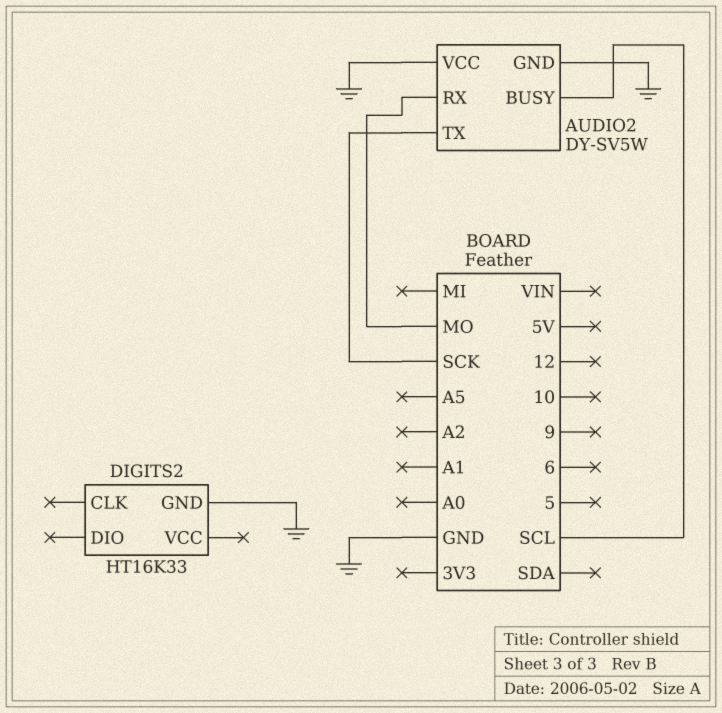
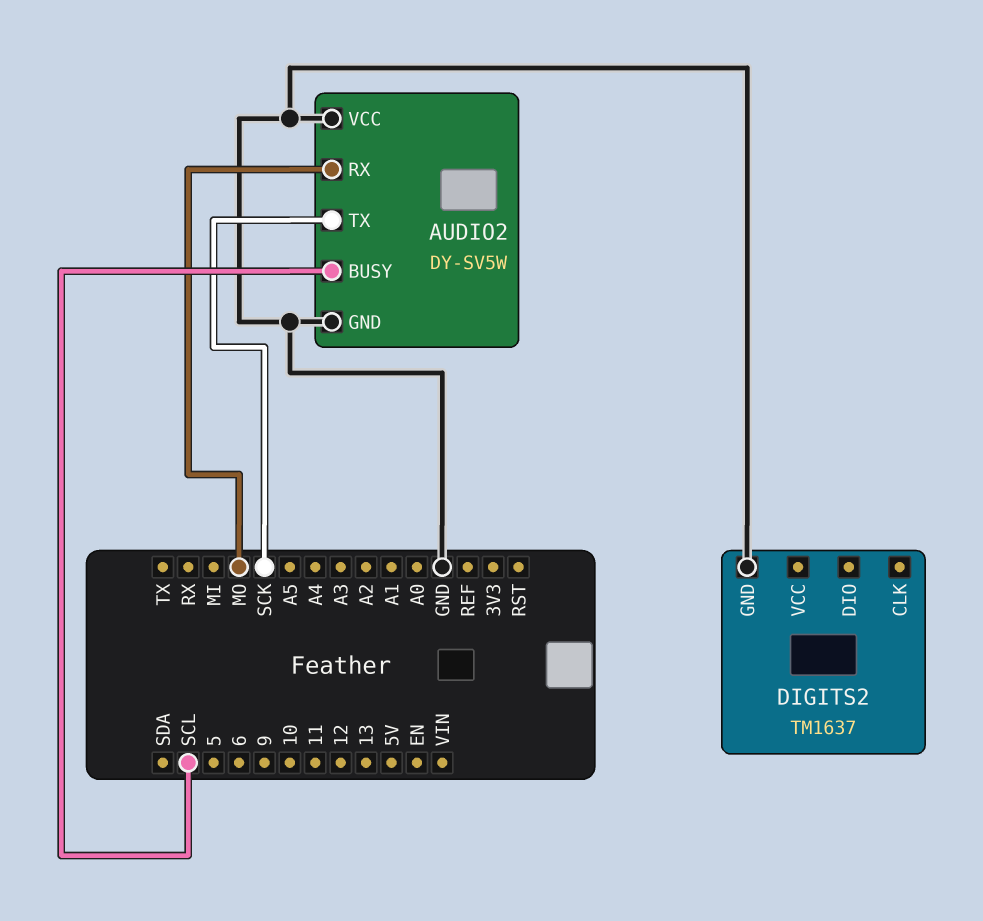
DIGITS2: HT16K33 -> TM1637

